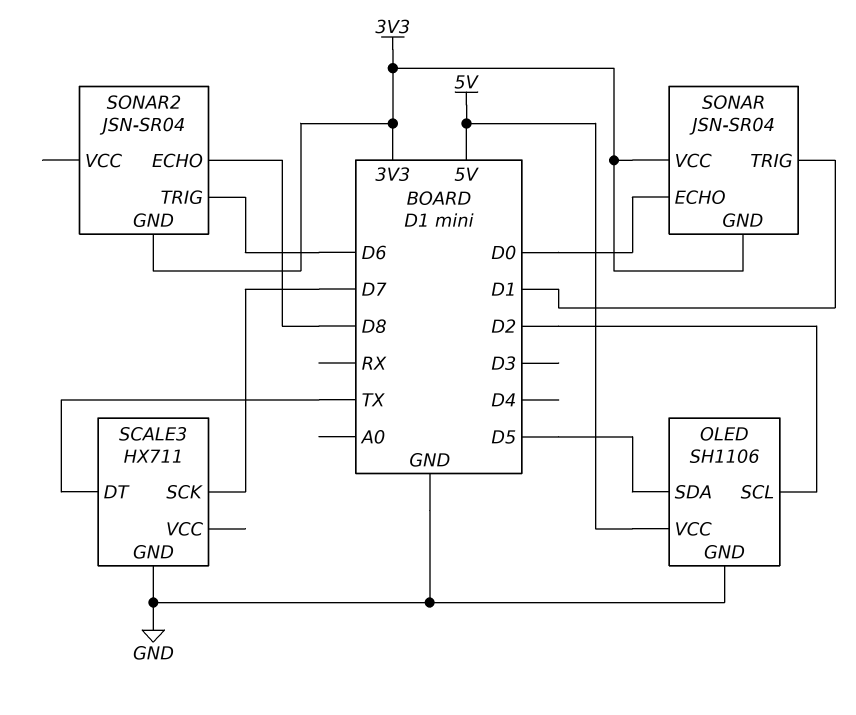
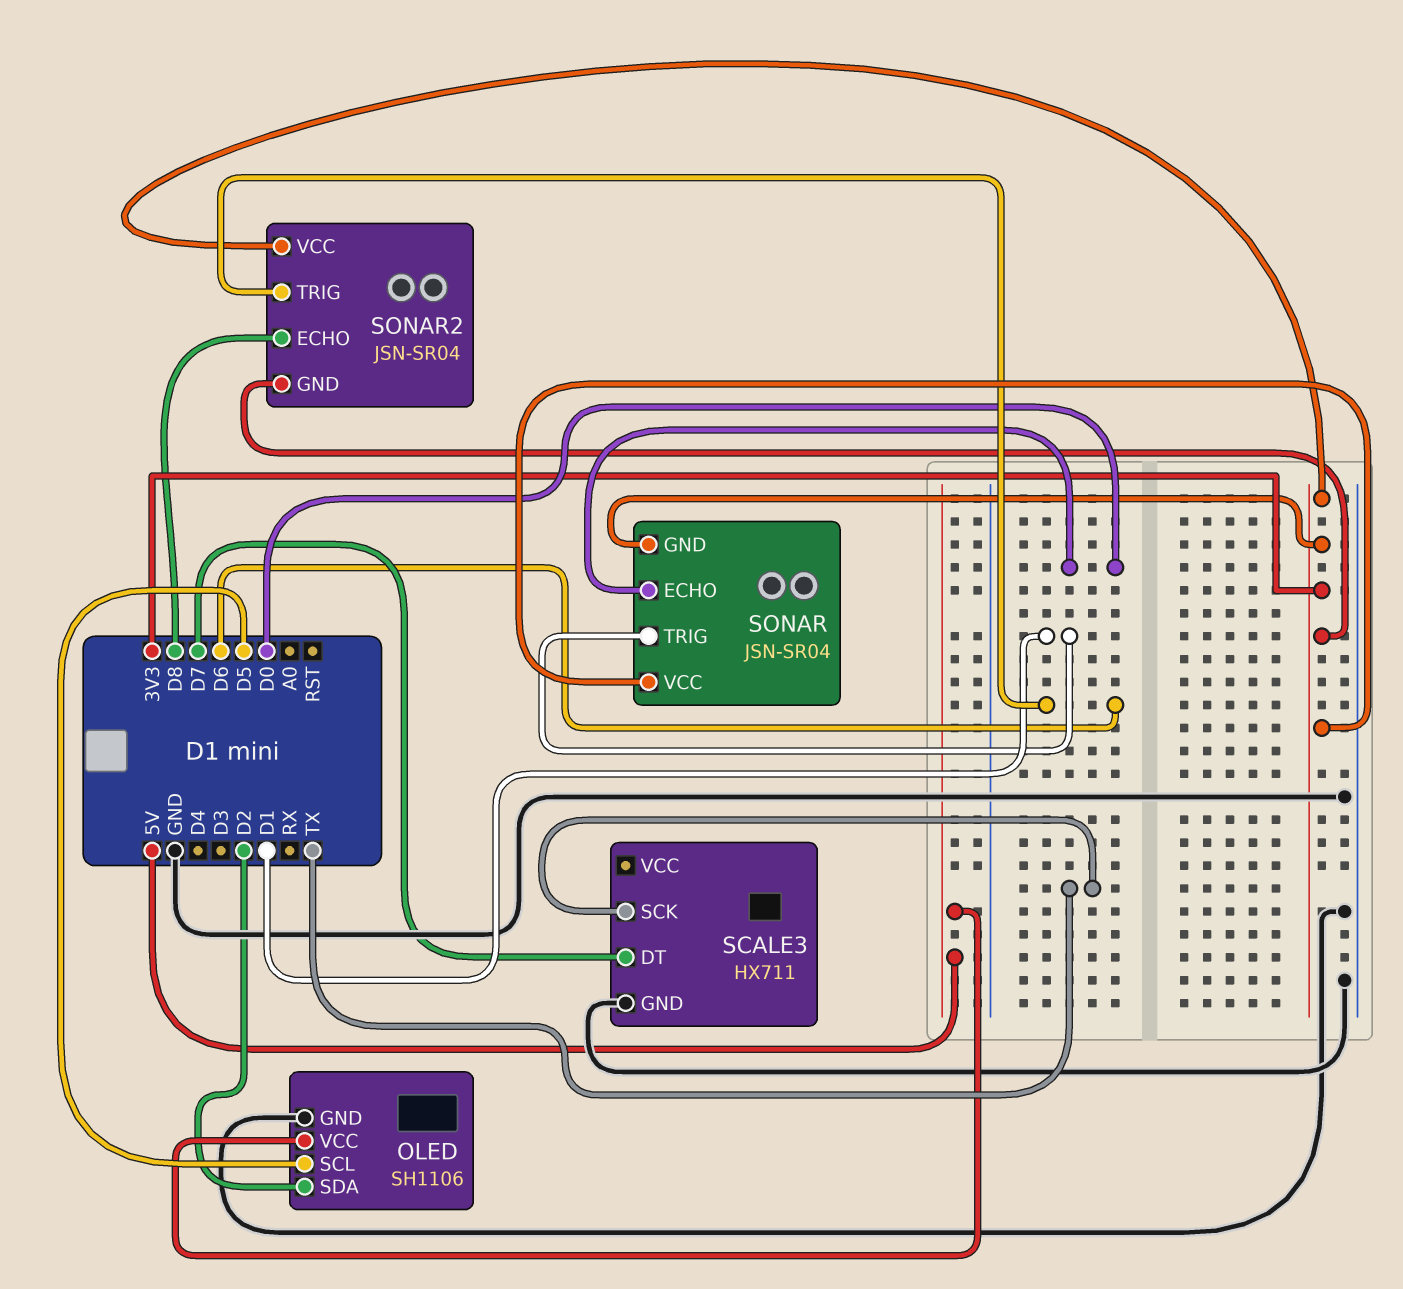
OLED pin SCL: D2 -> D5
OLED pin SDA: D5 -> D2
SCALE3 pin DT: TX -> D7
SCALE3 pin SCK: D7 -> TX
SONAR2 pin VCC: none -> 3V3

